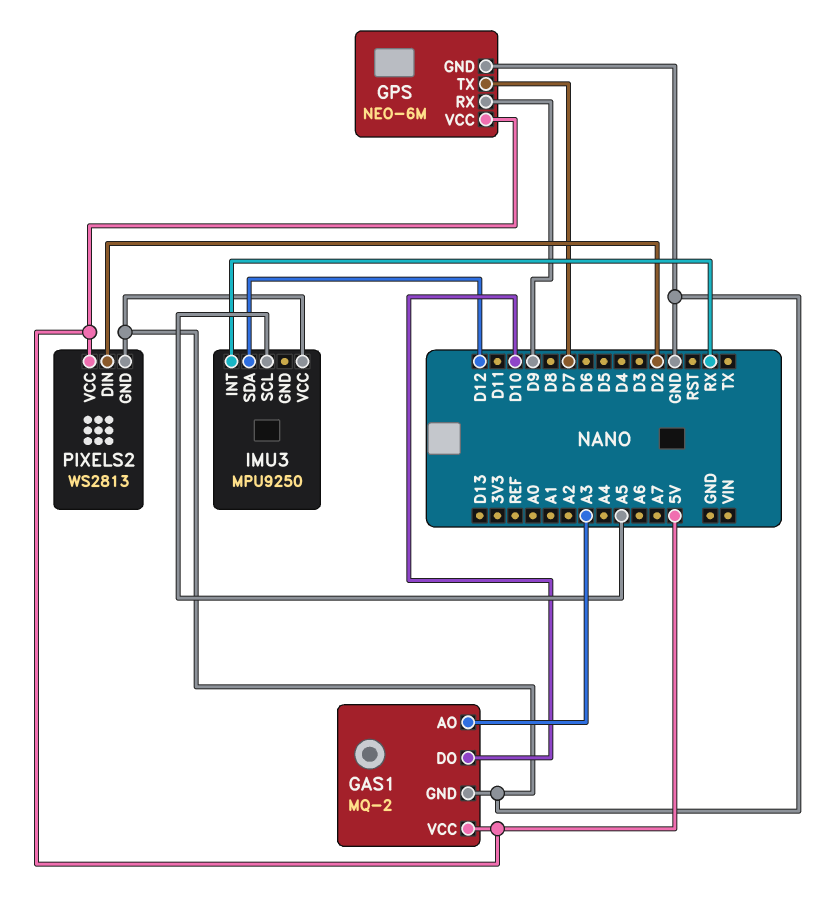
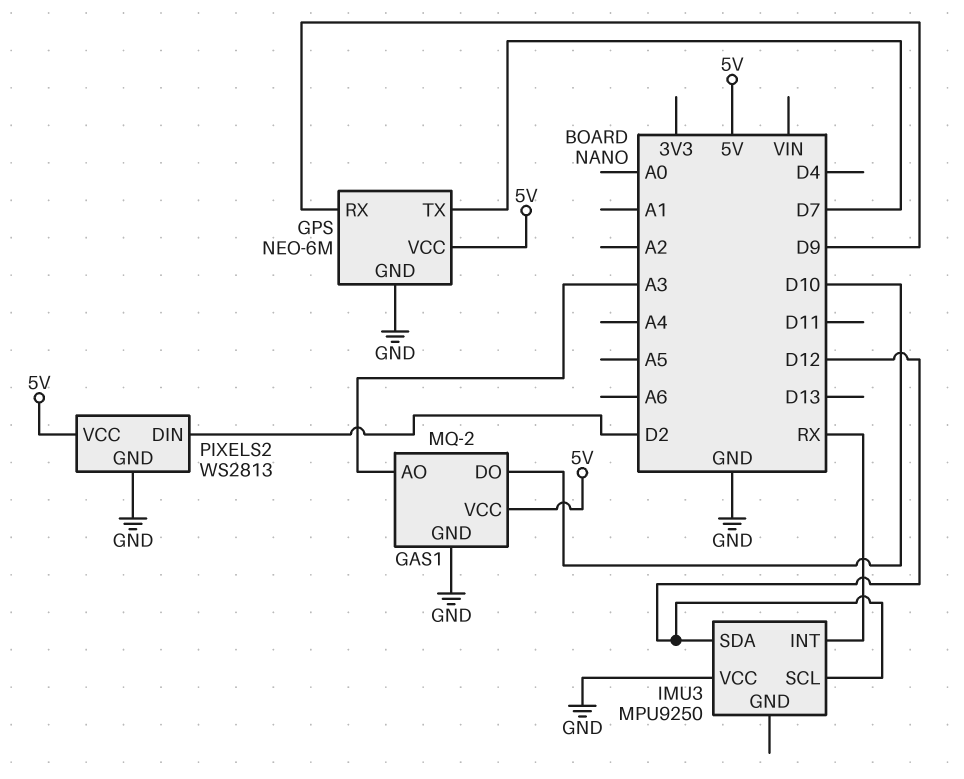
IMU3 pin SCL: A5 -> D12

